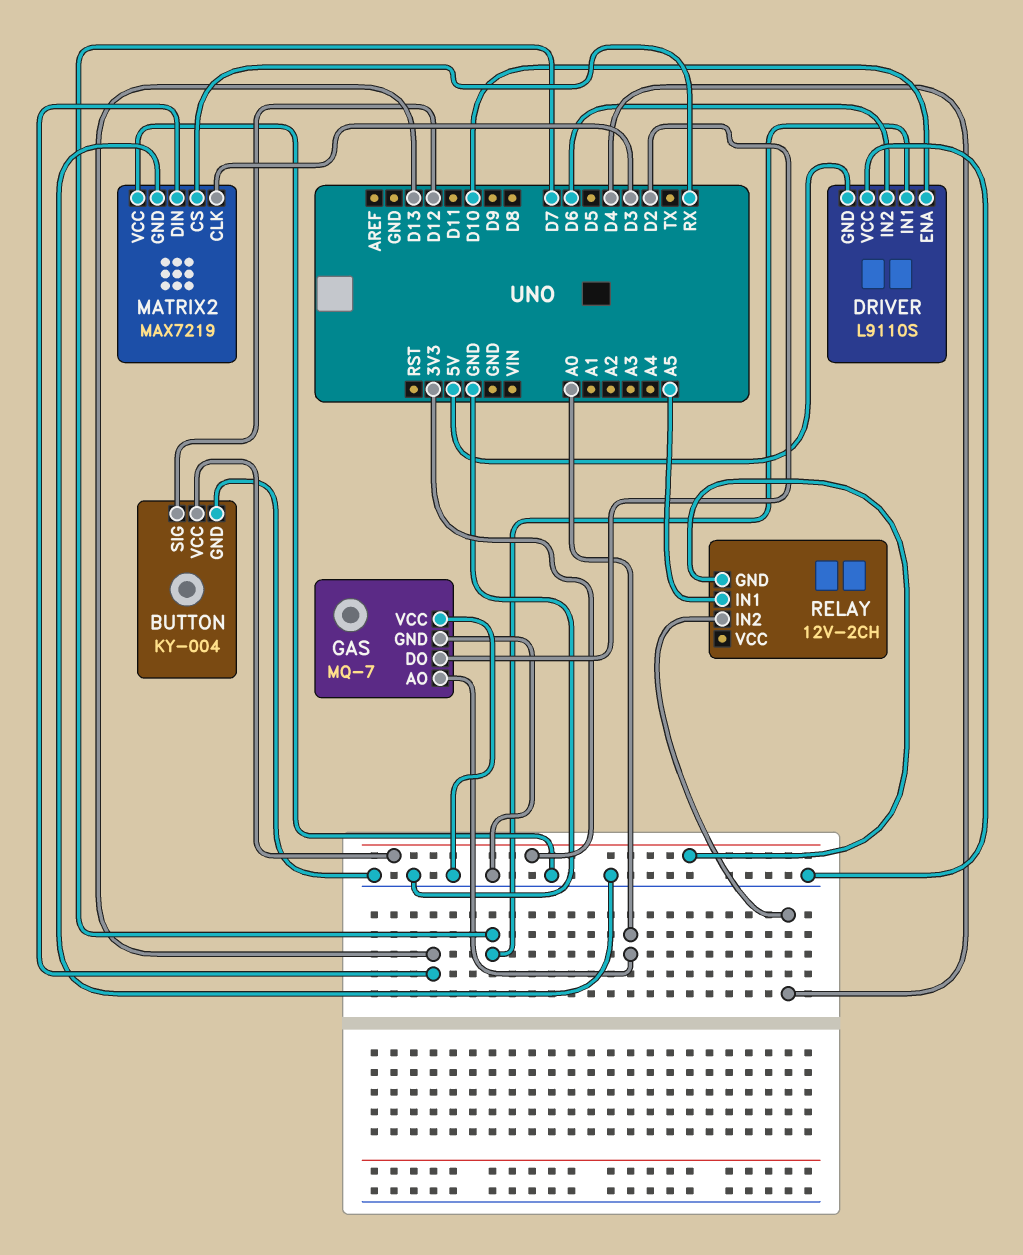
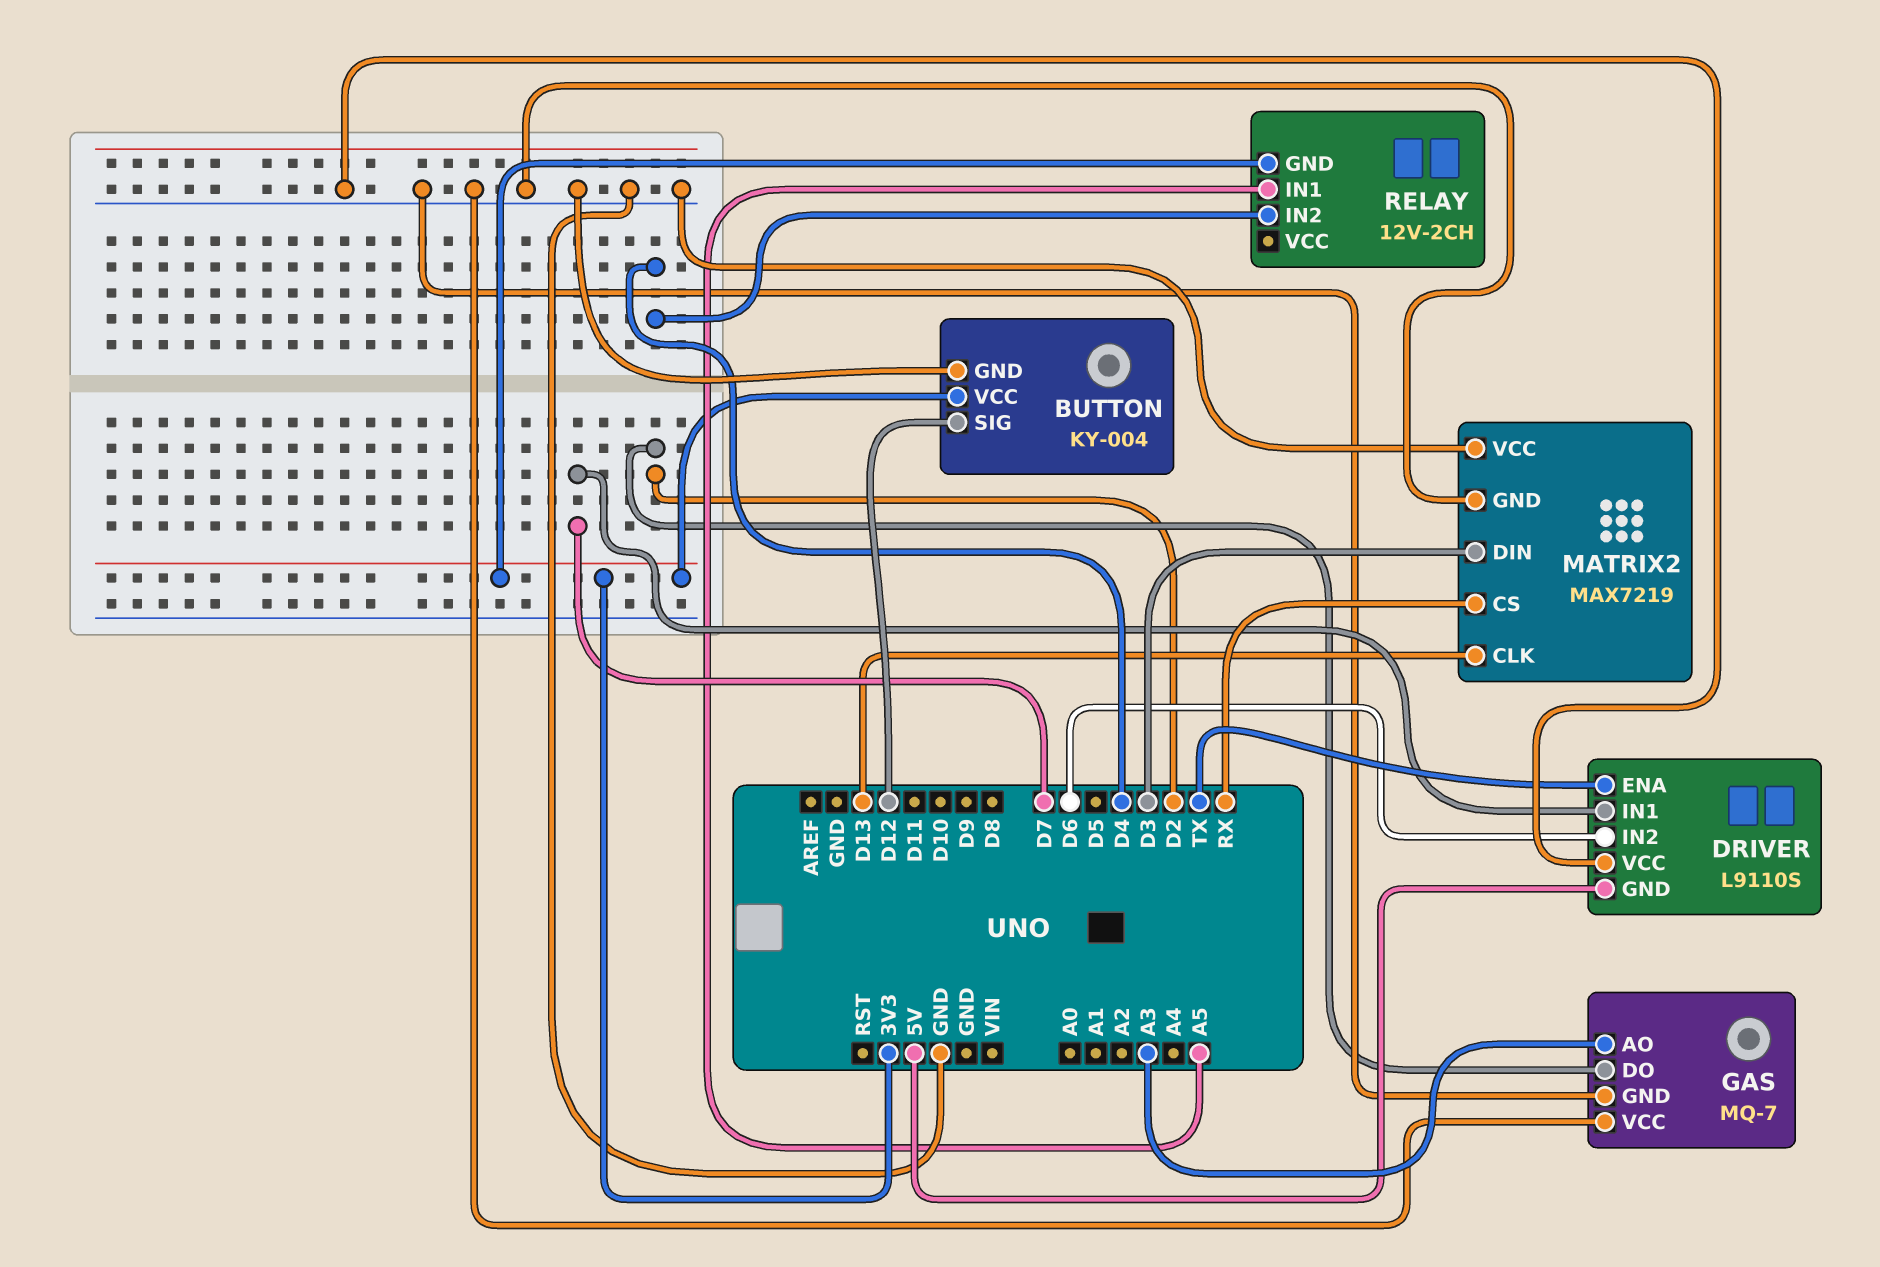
DRIVER pin ENA: D10 -> TX
GAS pin AO: A0 -> A3
MATRIX2 pin CLK: D3 -> D13
MATRIX2 pin DIN: D13 -> D3

